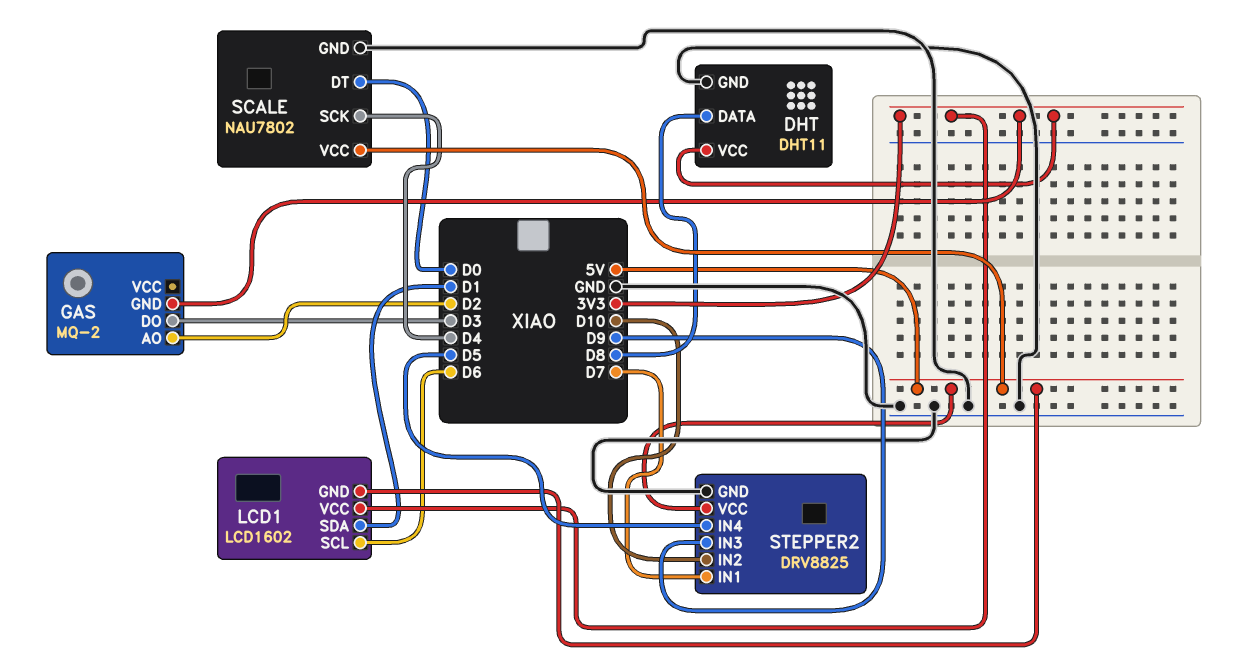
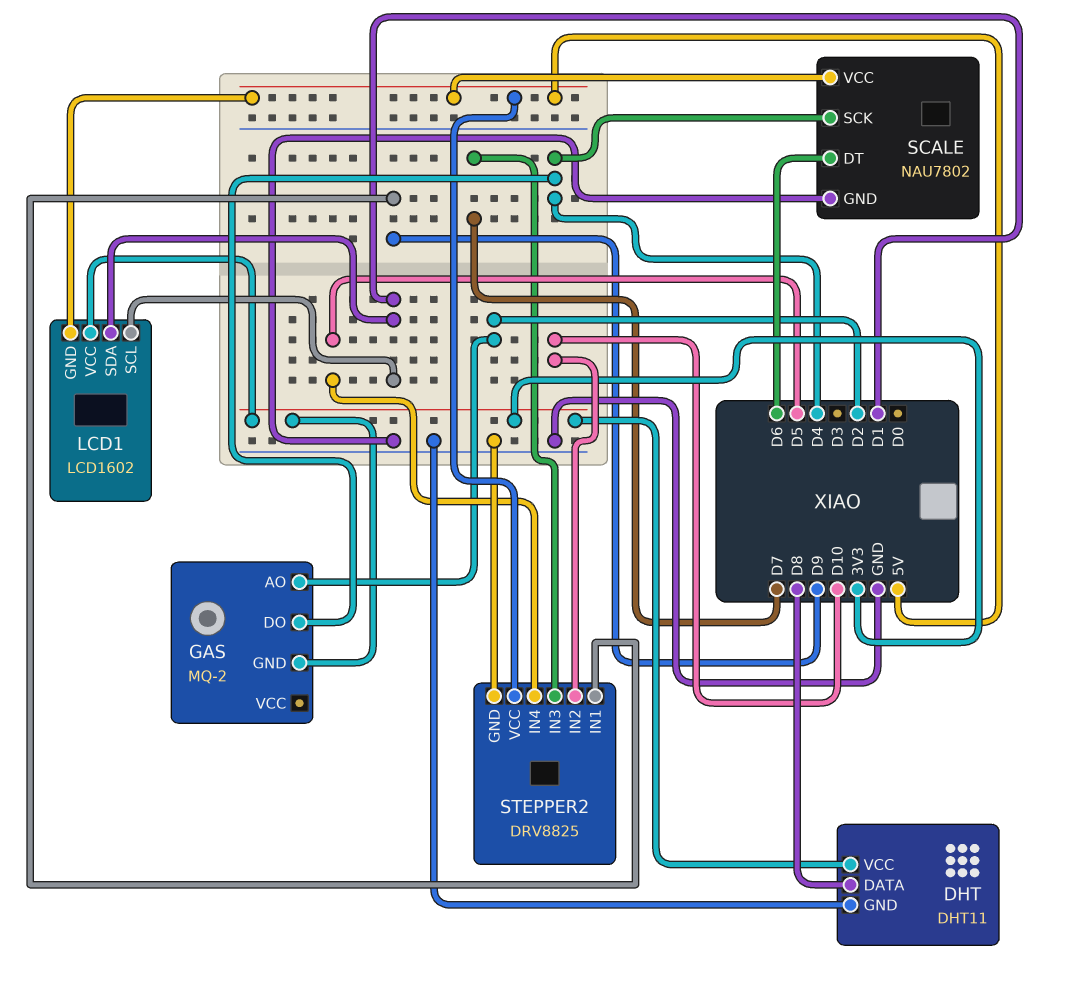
GAS pin DO: D3 -> D4
LCD1 pin SCL: D6 -> D1
SCALE pin DT: D0 -> D6
STEPPER2 pin IN1: D7 -> D9
STEPPER2 pin IN3: D9 -> D7

